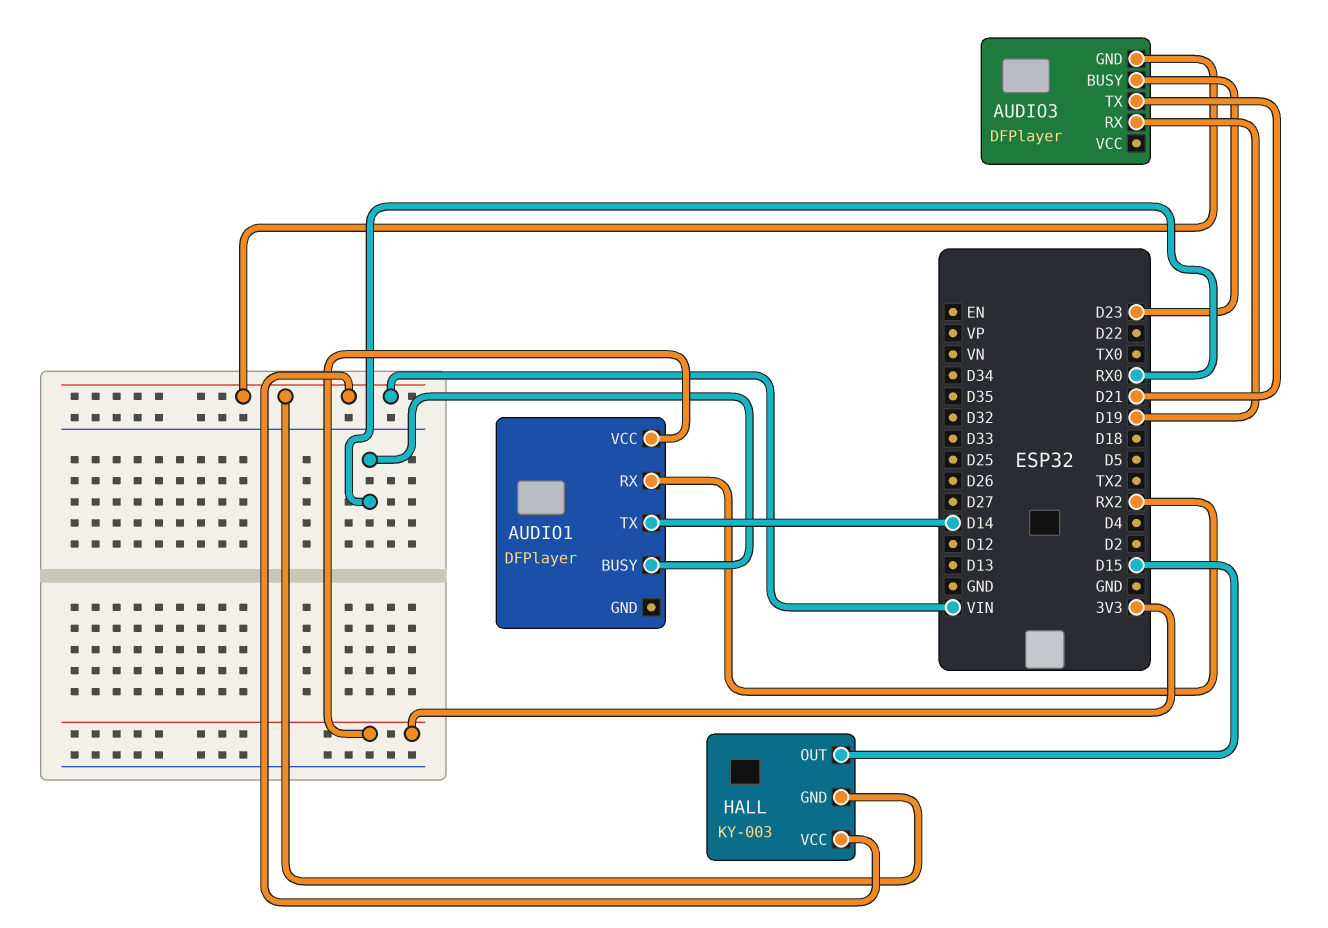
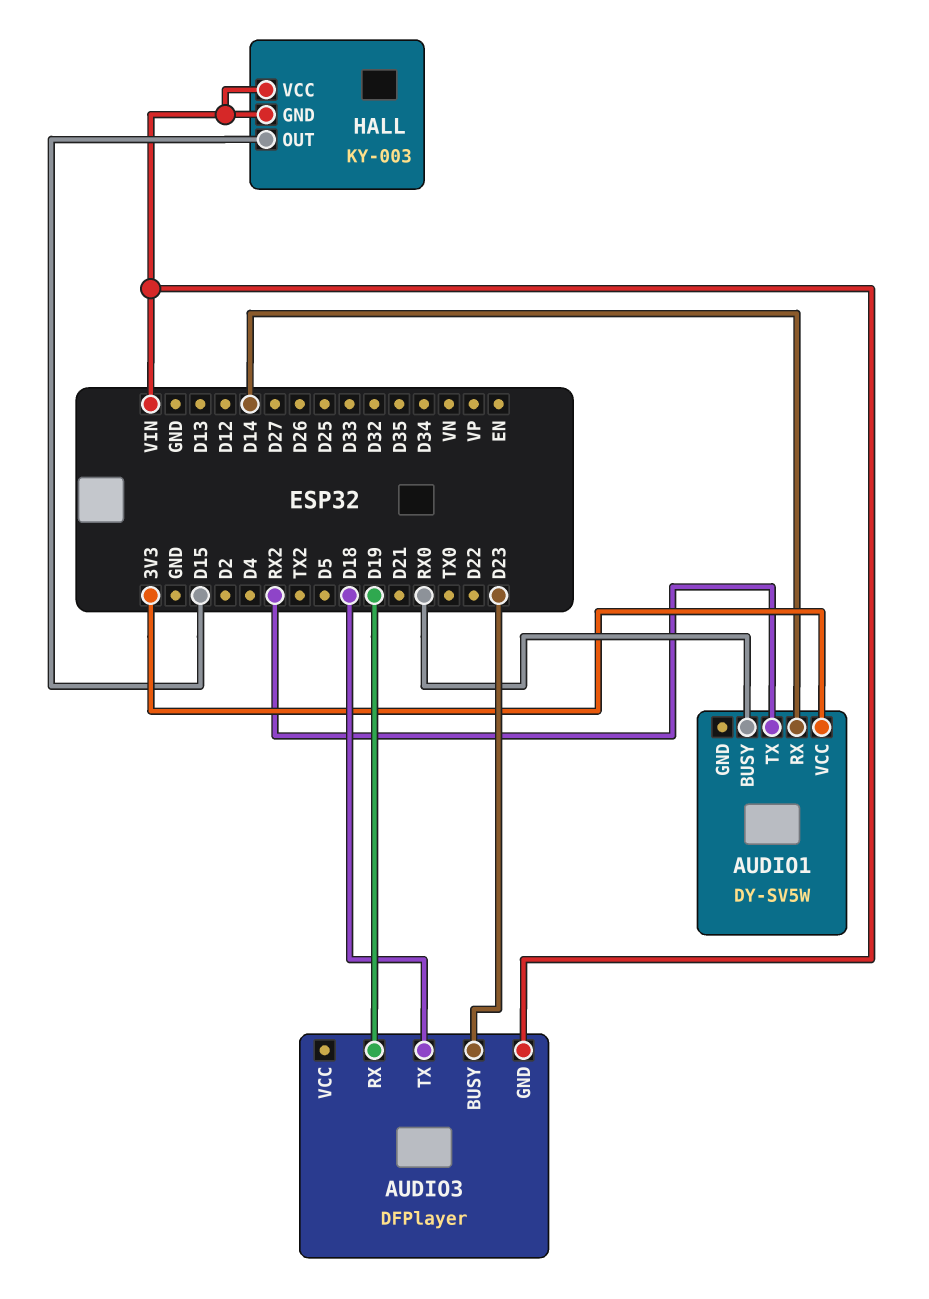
AUDIO1: DFPlayer -> DY-SV5W
AUDIO1 pin RX: RX2 -> D14
AUDIO1 pin TX: D14 -> RX2
AUDIO3 pin TX: D21 -> D18

